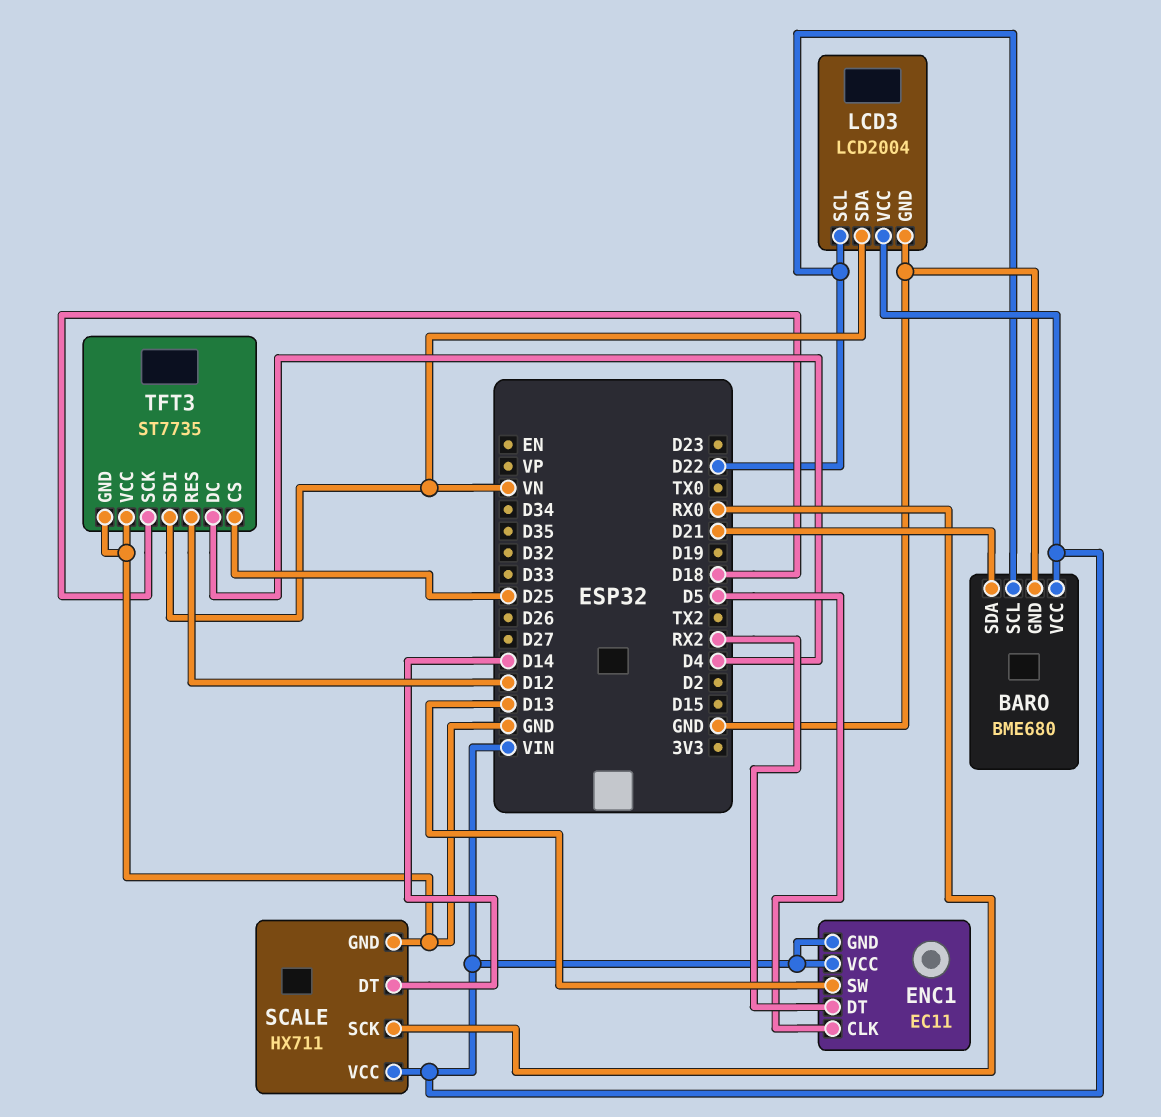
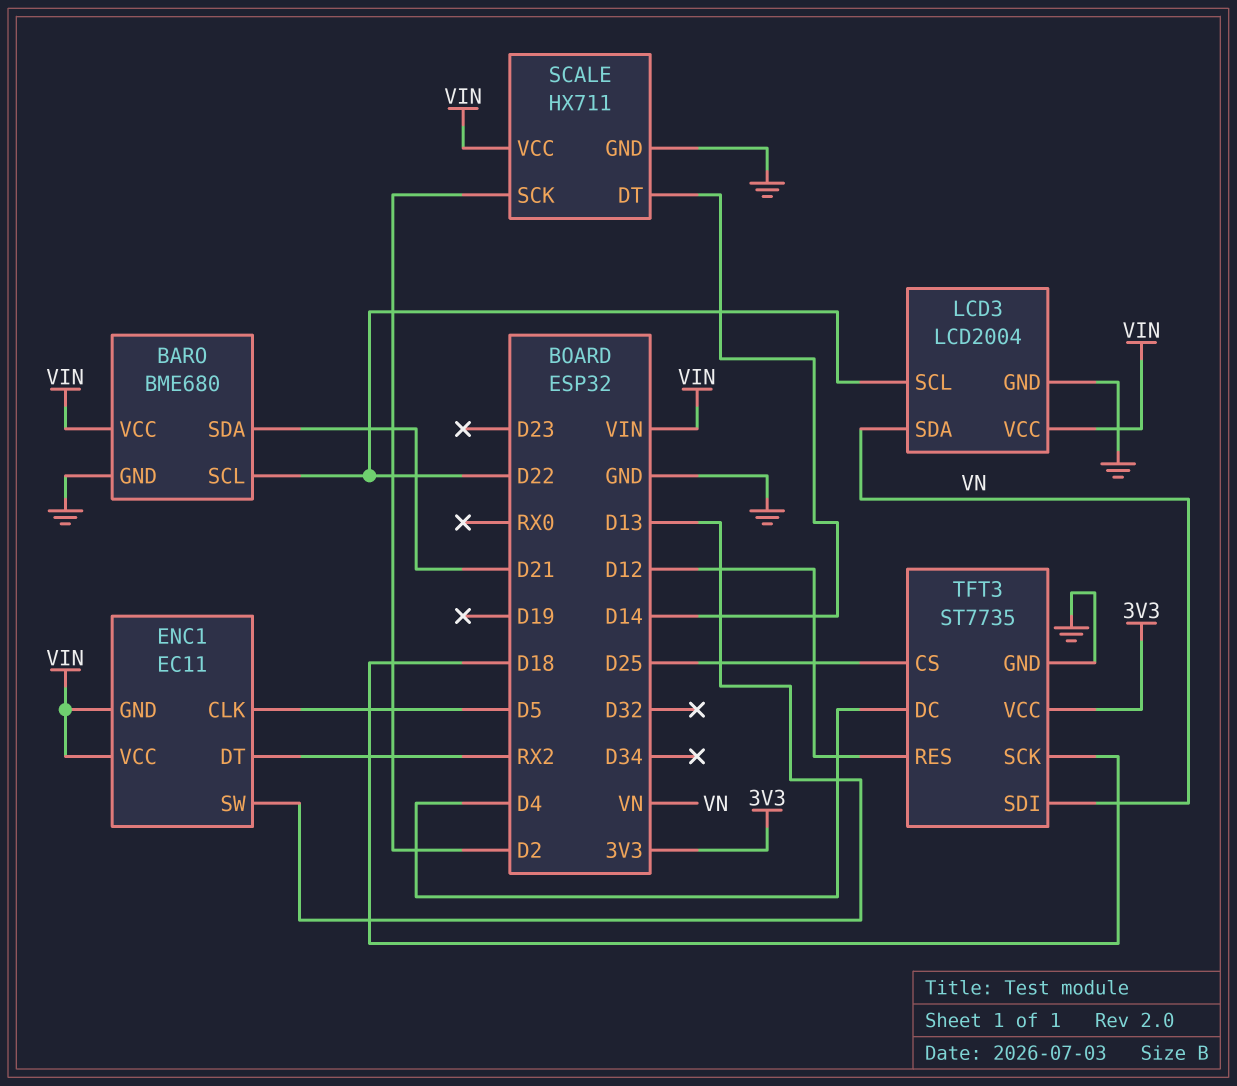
SCALE pin SCK: RX0 -> D2
TFT3 pin VCC: GND -> 3V3

